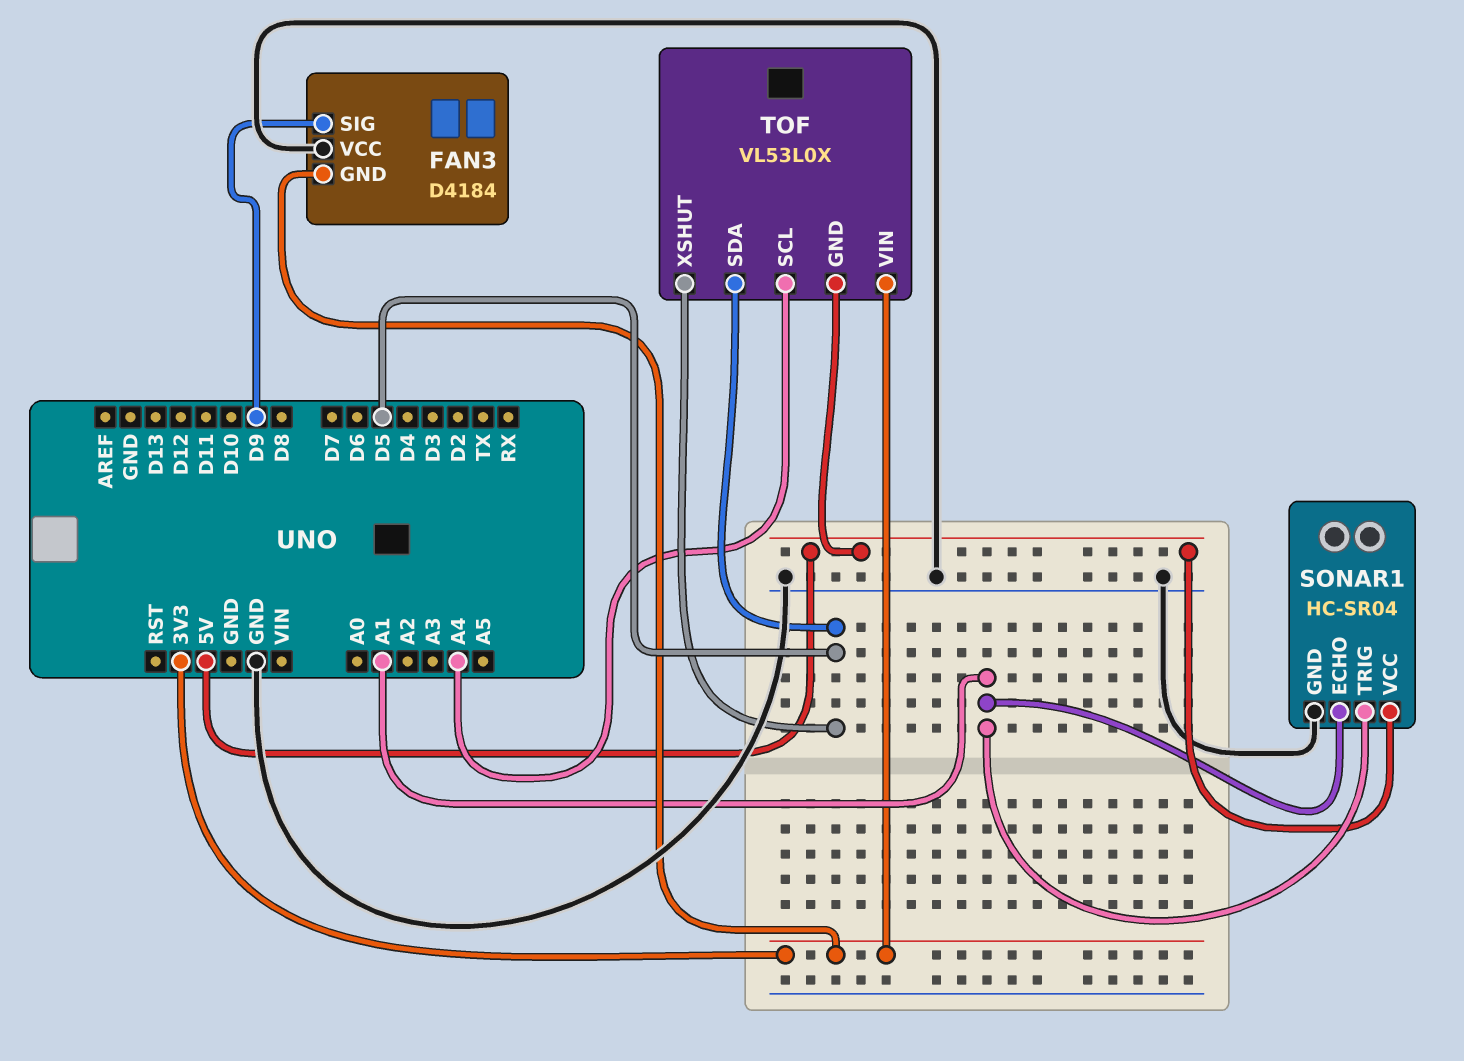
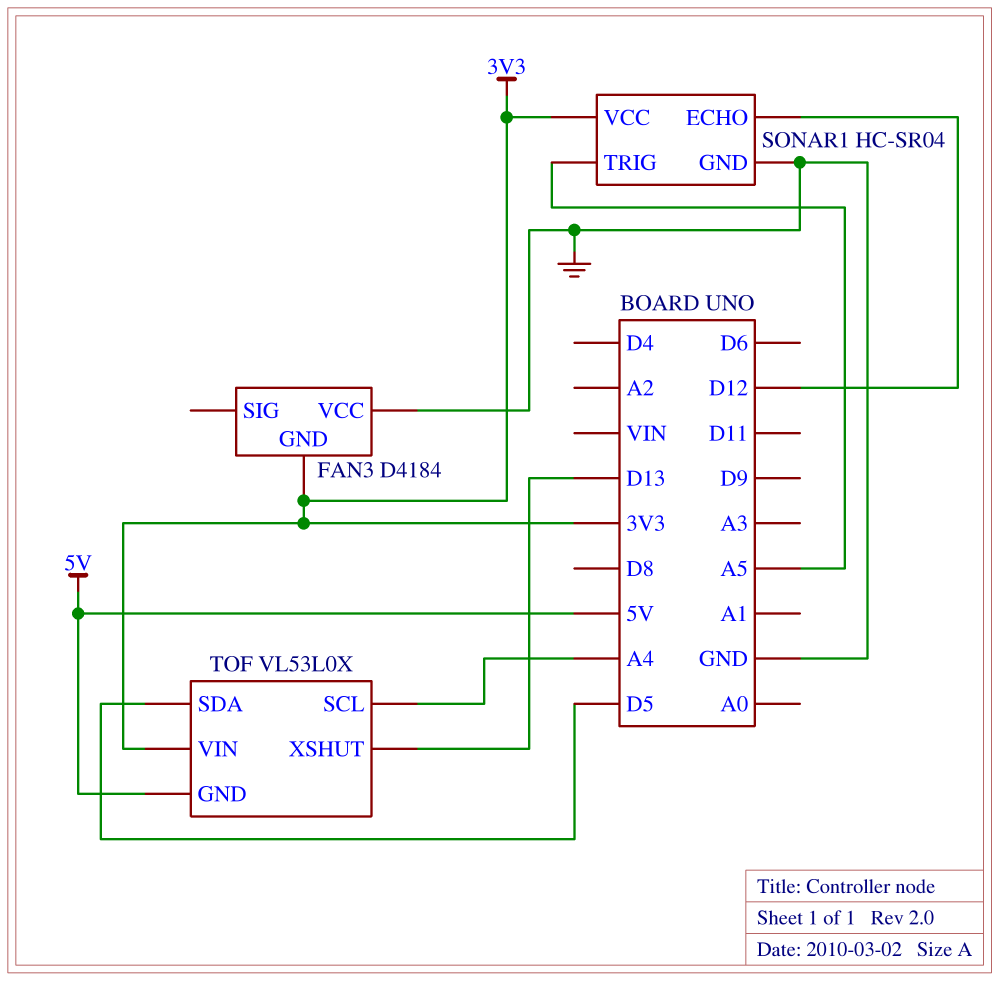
FAN3 pin SIG: D9 -> none
SONAR1 pin ECHO: A1 -> D12
SONAR1 pin TRIG: A1 -> A5
SONAR1 pin VCC: 5V -> 3V3
TOF pin XSHUT: D5 -> D13

